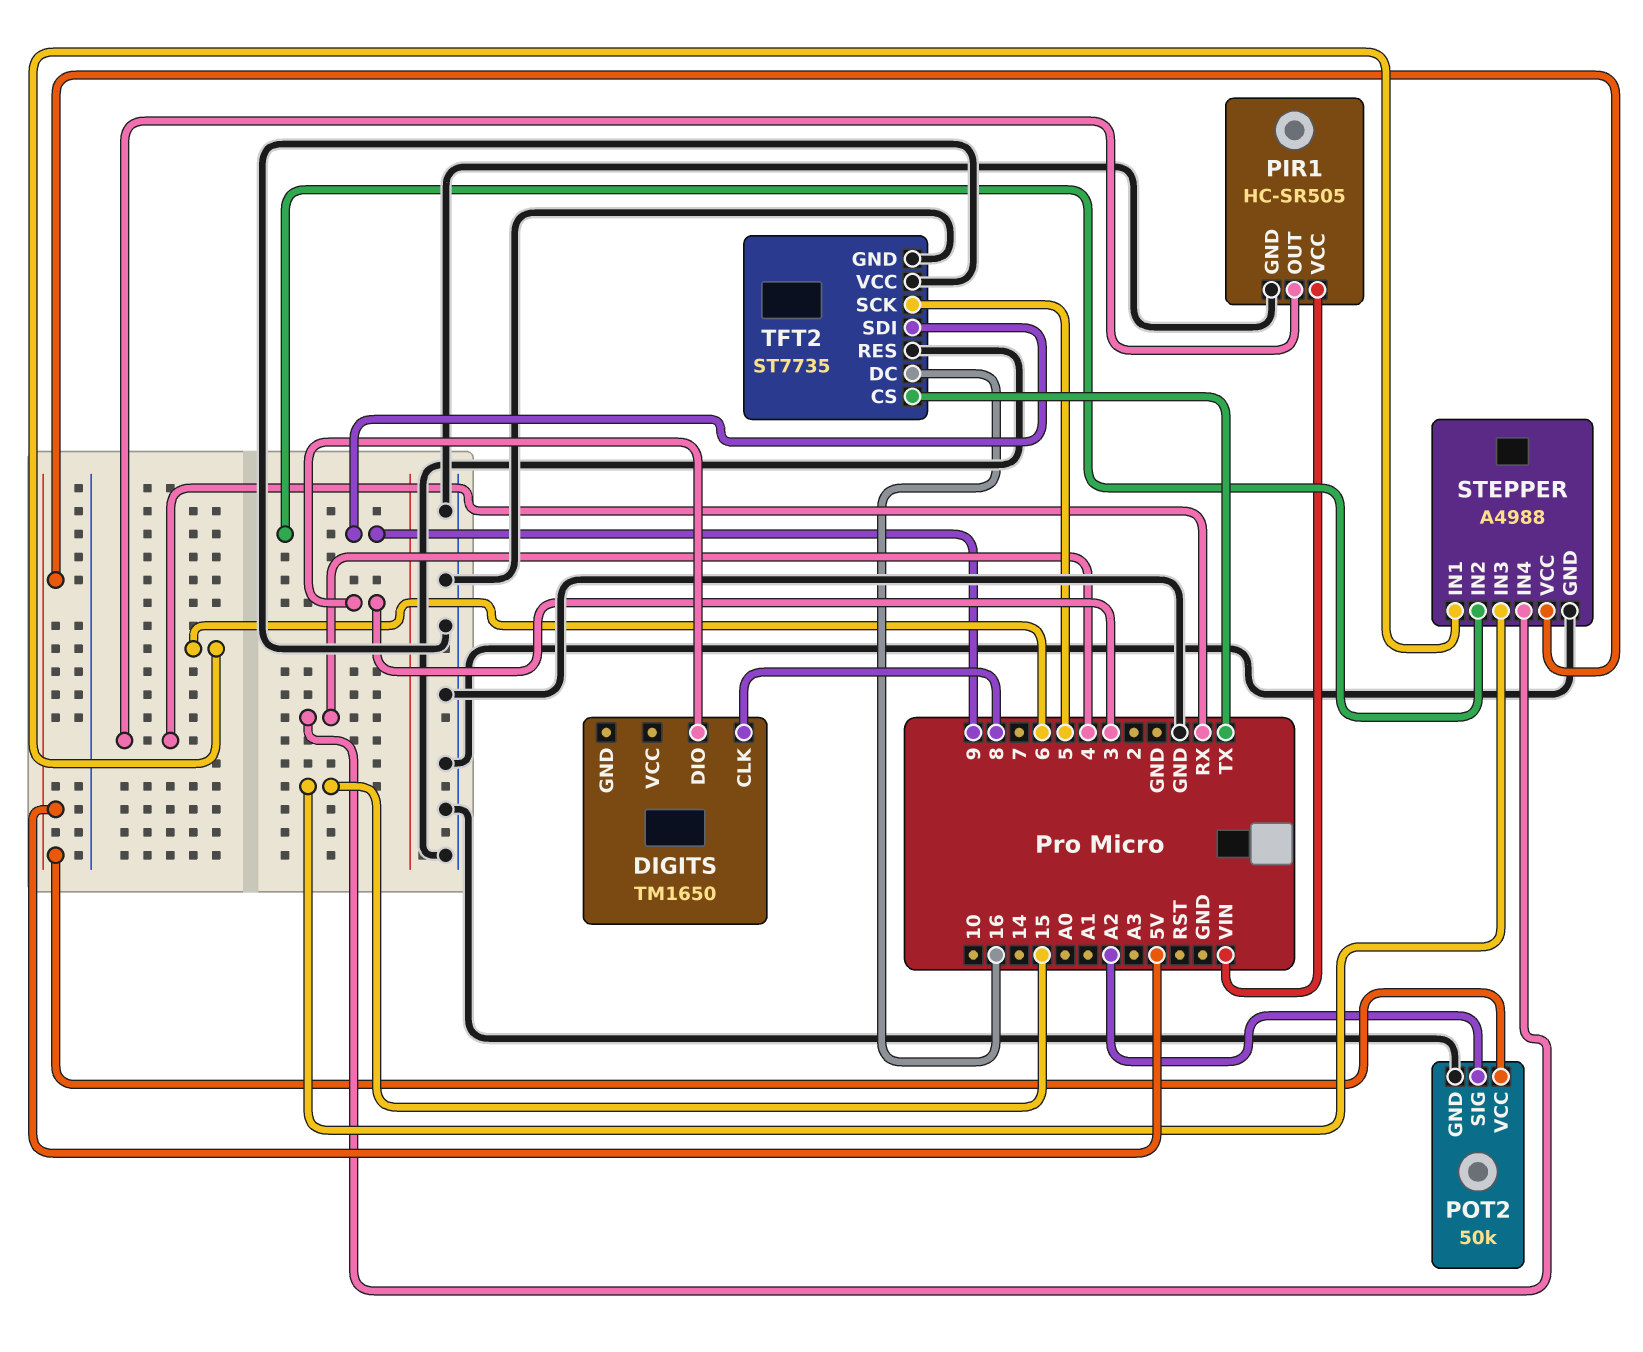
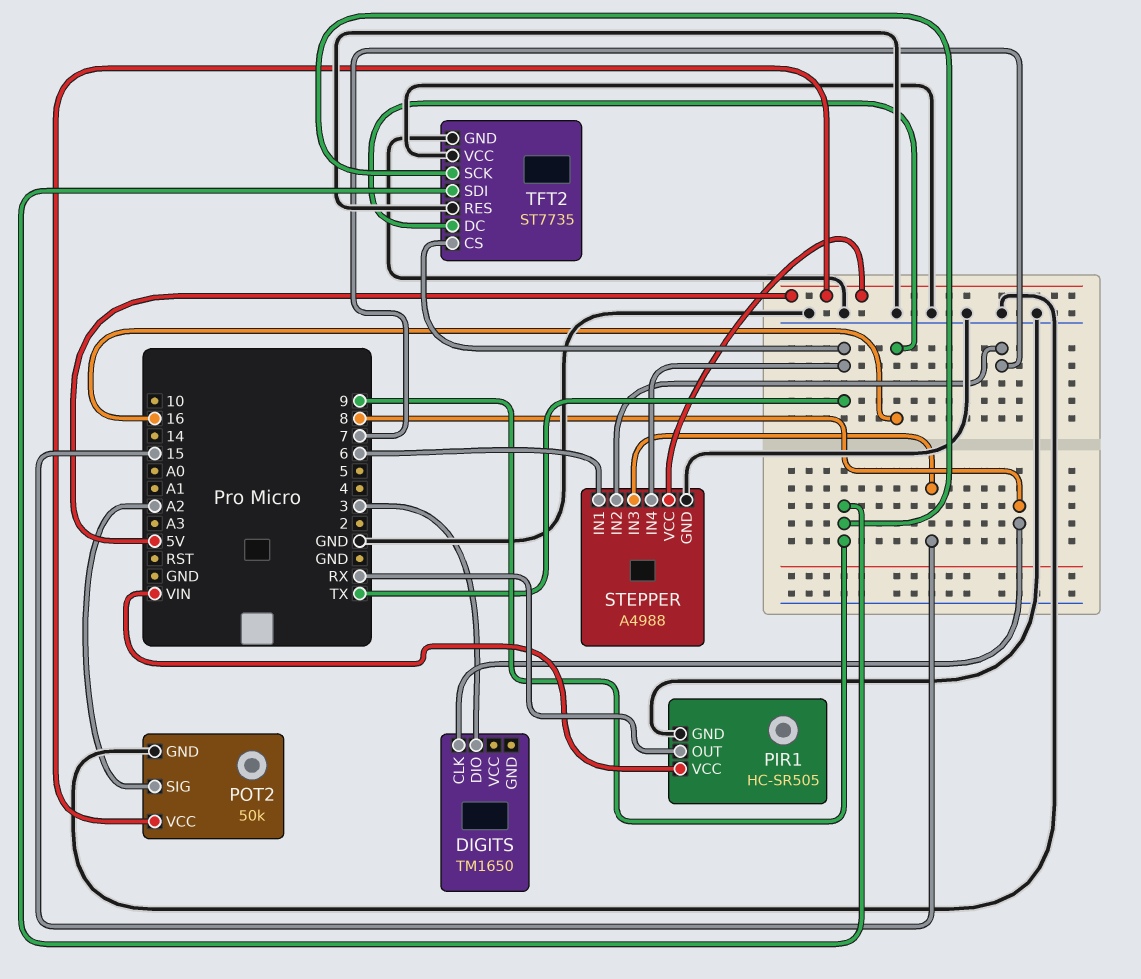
STEPPER pin IN2: 9 -> 7
STEPPER pin IN4: 4 -> TX
TFT2 pin SCK: 5 -> 9

